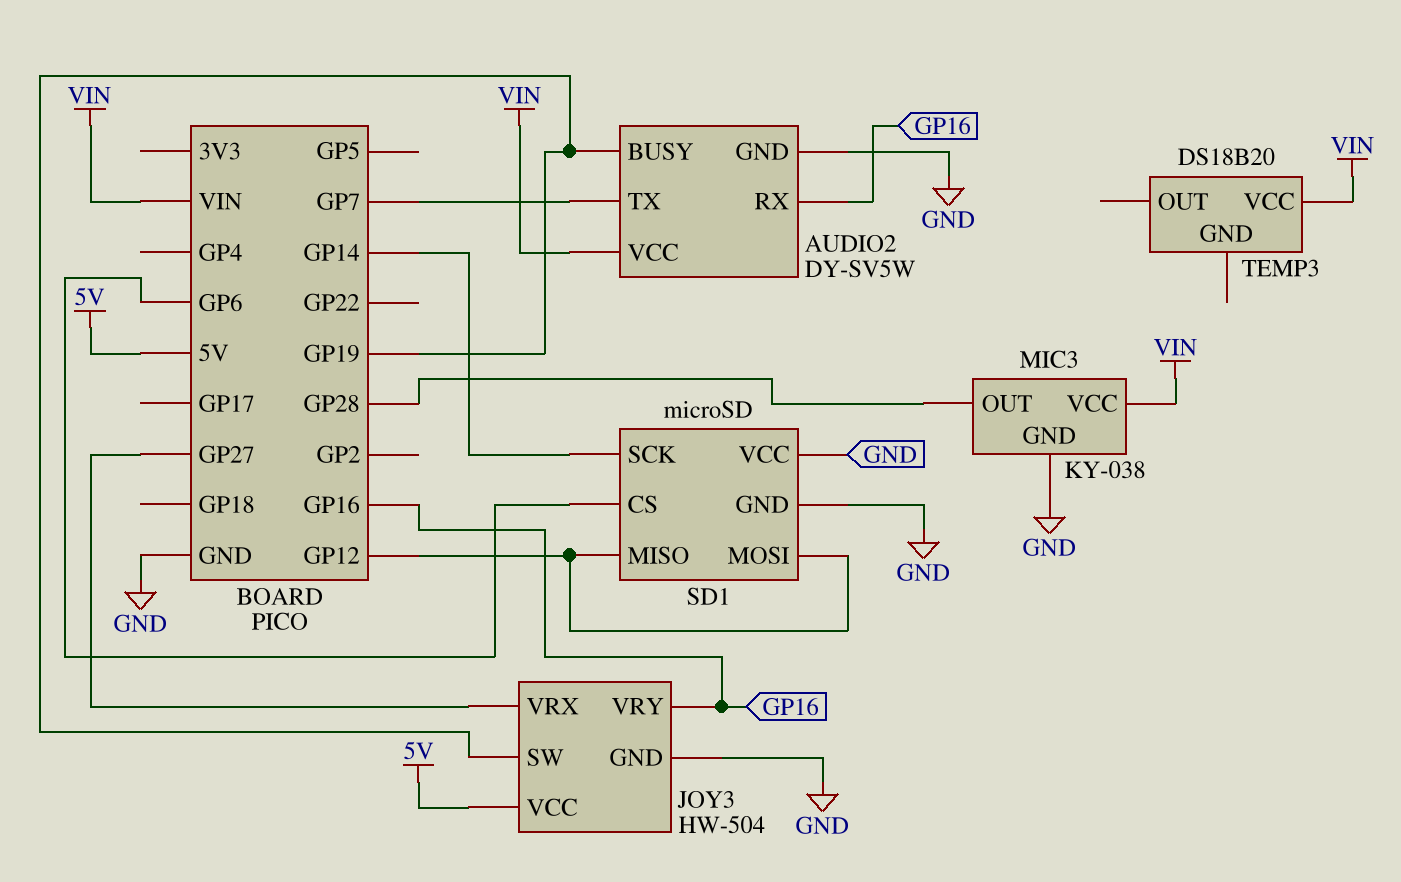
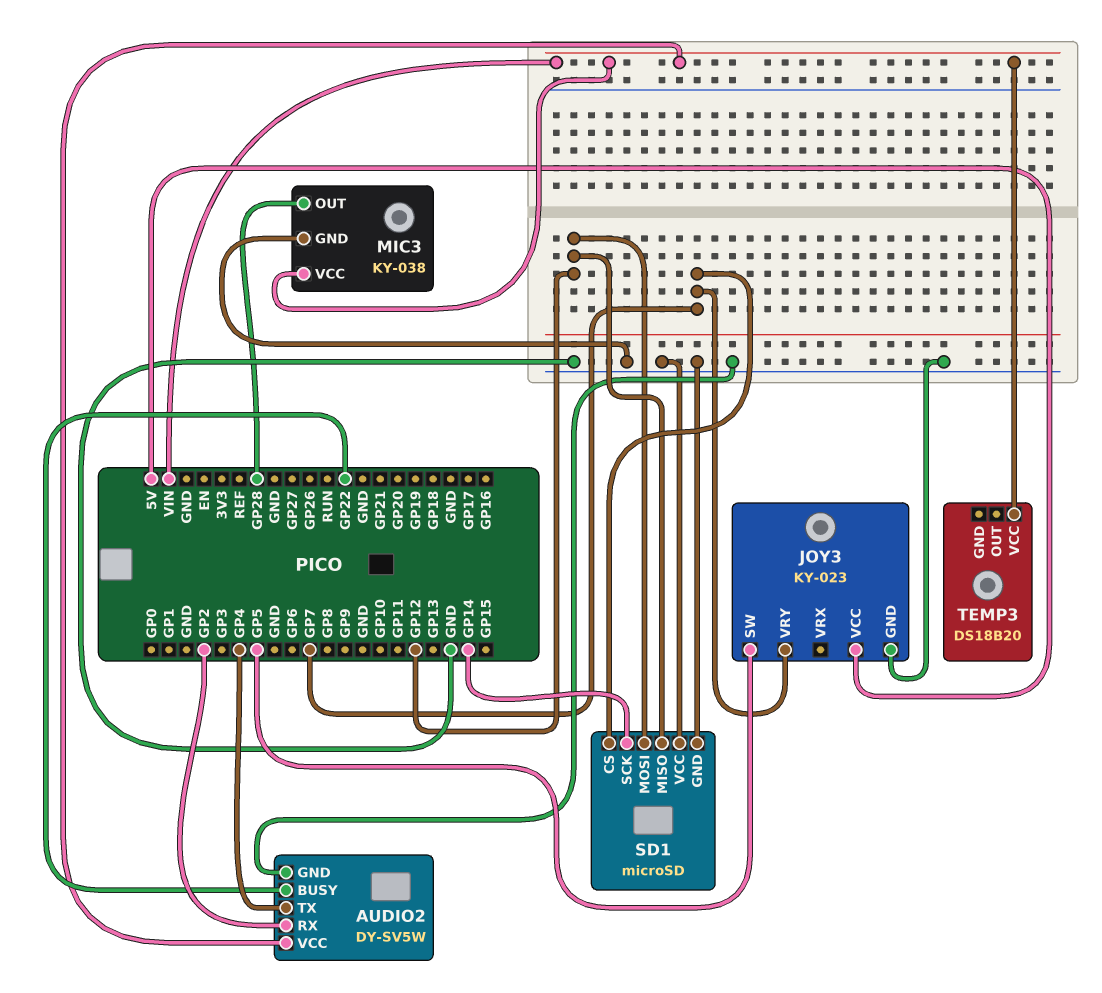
AUDIO2 pin BUSY: GP19 -> GP22
AUDIO2 pin RX: GP16 -> GP2
AUDIO2 pin TX: GP7 -> GP4
JOY3: HW-504 -> KY-023
JOY3 pin SW: GP19 -> GP5
JOY3 pin VRX: GP27 -> none
JOY3 pin VRY: GP16 -> GP7
SD1 pin CS: GP6 -> GP7

